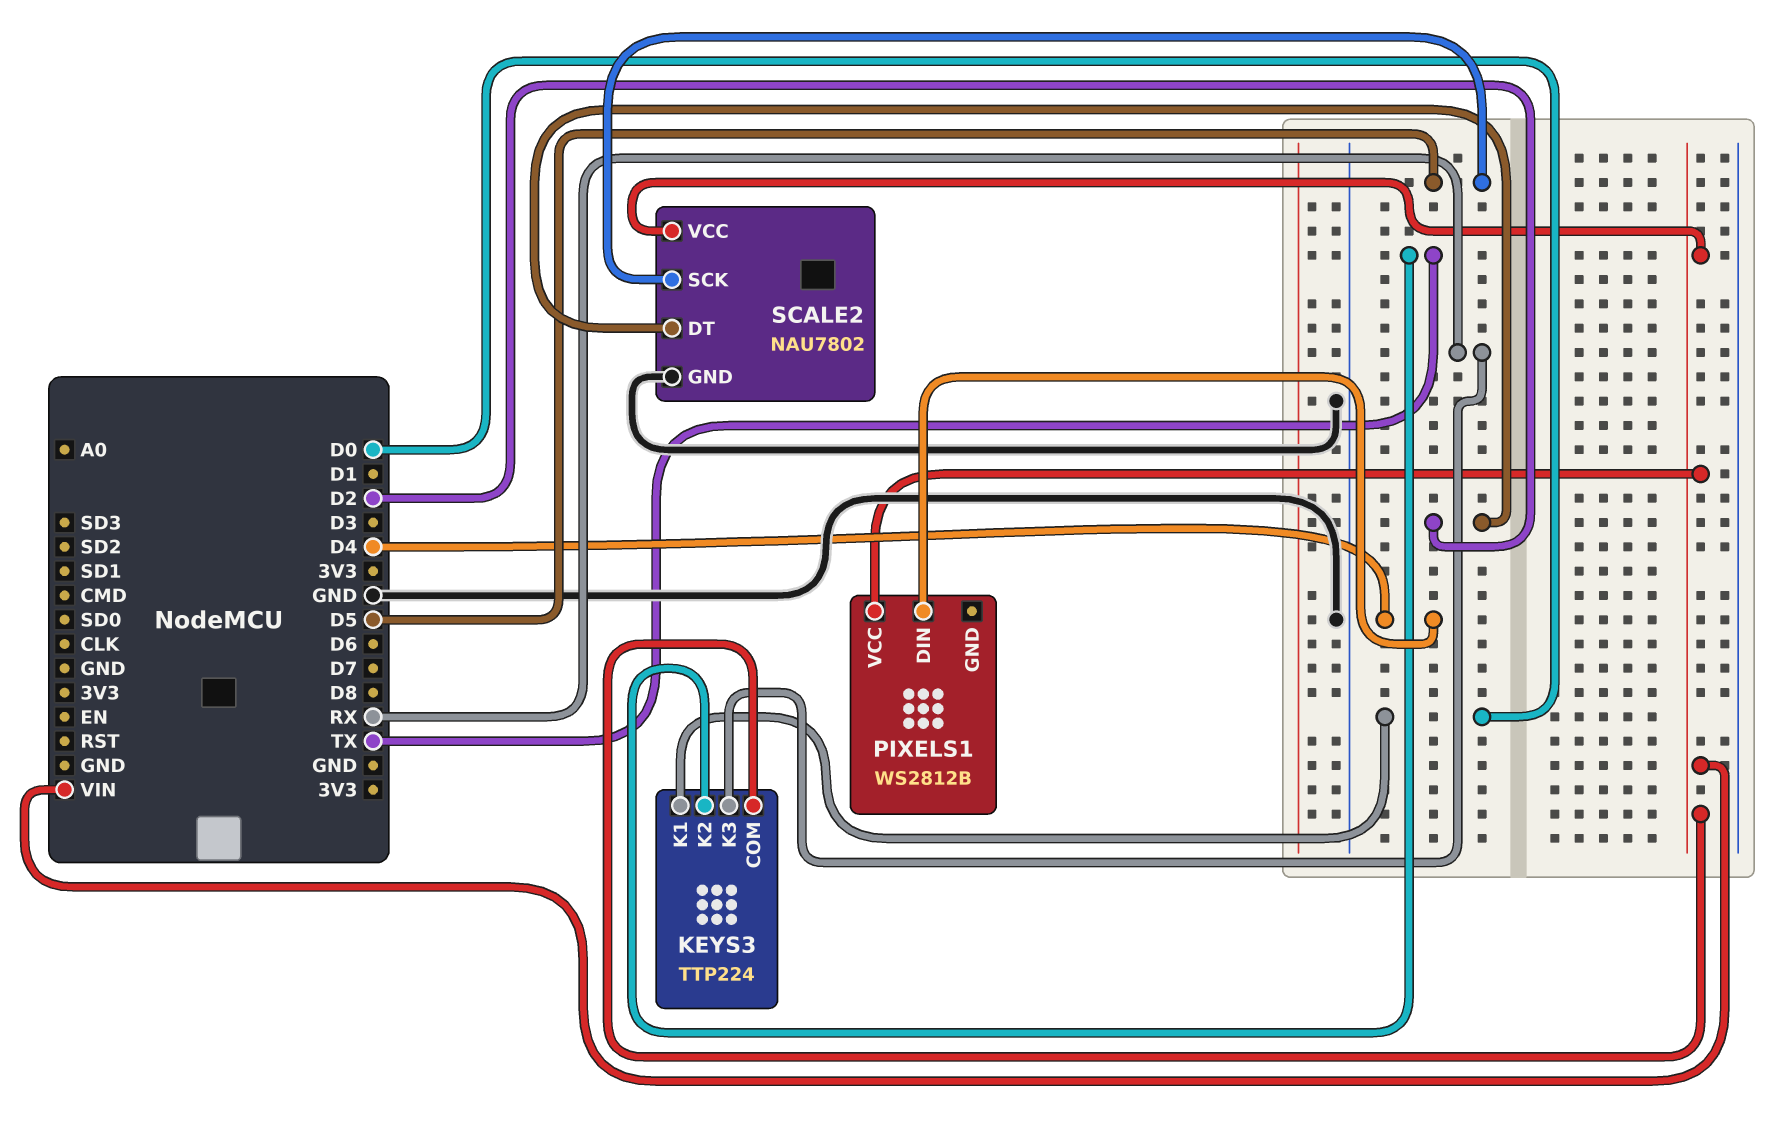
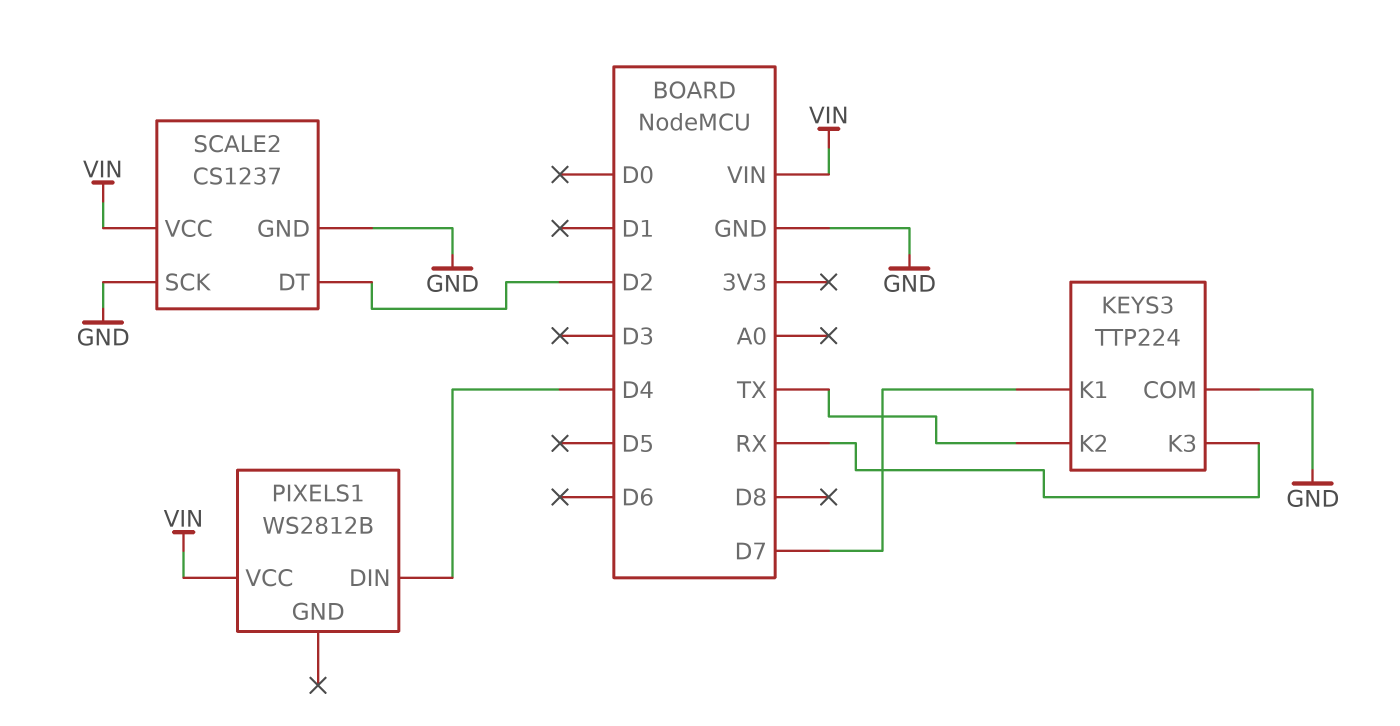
KEYS3 pin COM: VIN -> GND
KEYS3 pin K1: D0 -> D7
SCALE2: NAU7802 -> CS1237
SCALE2 pin SCK: D5 -> GND

